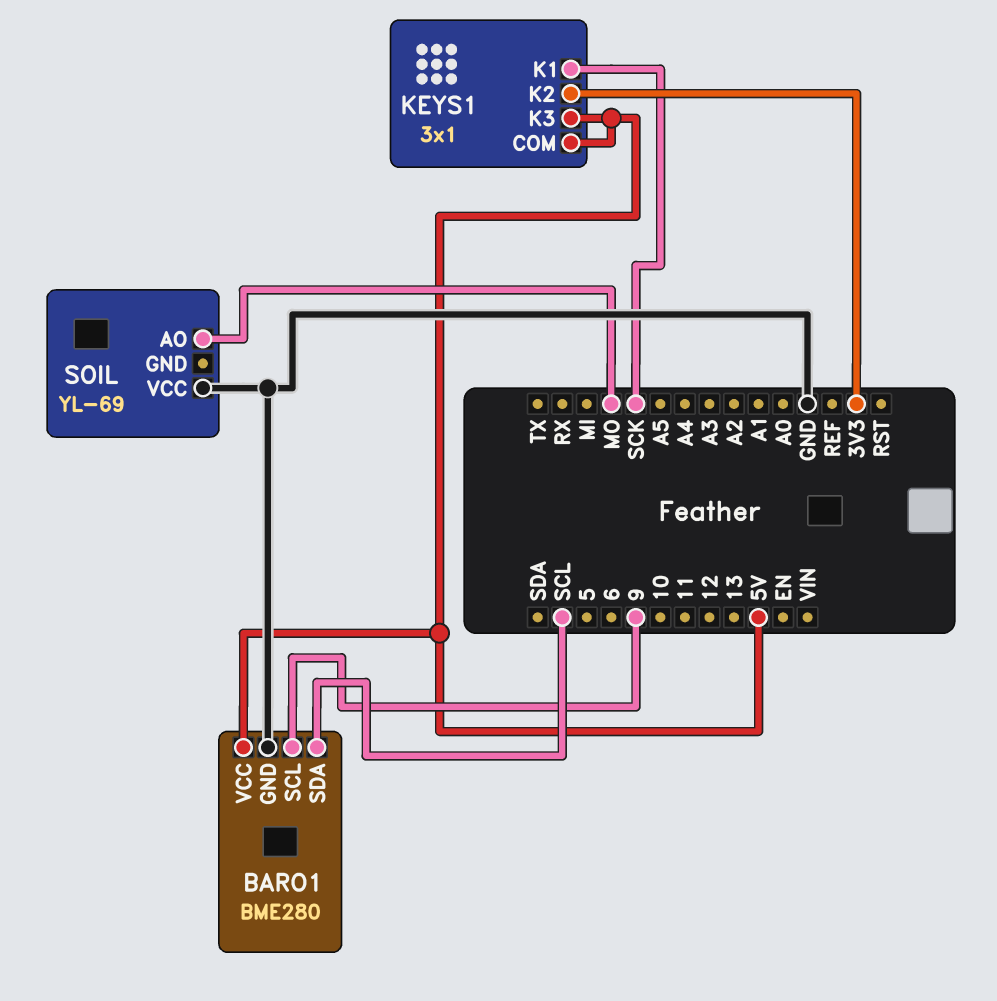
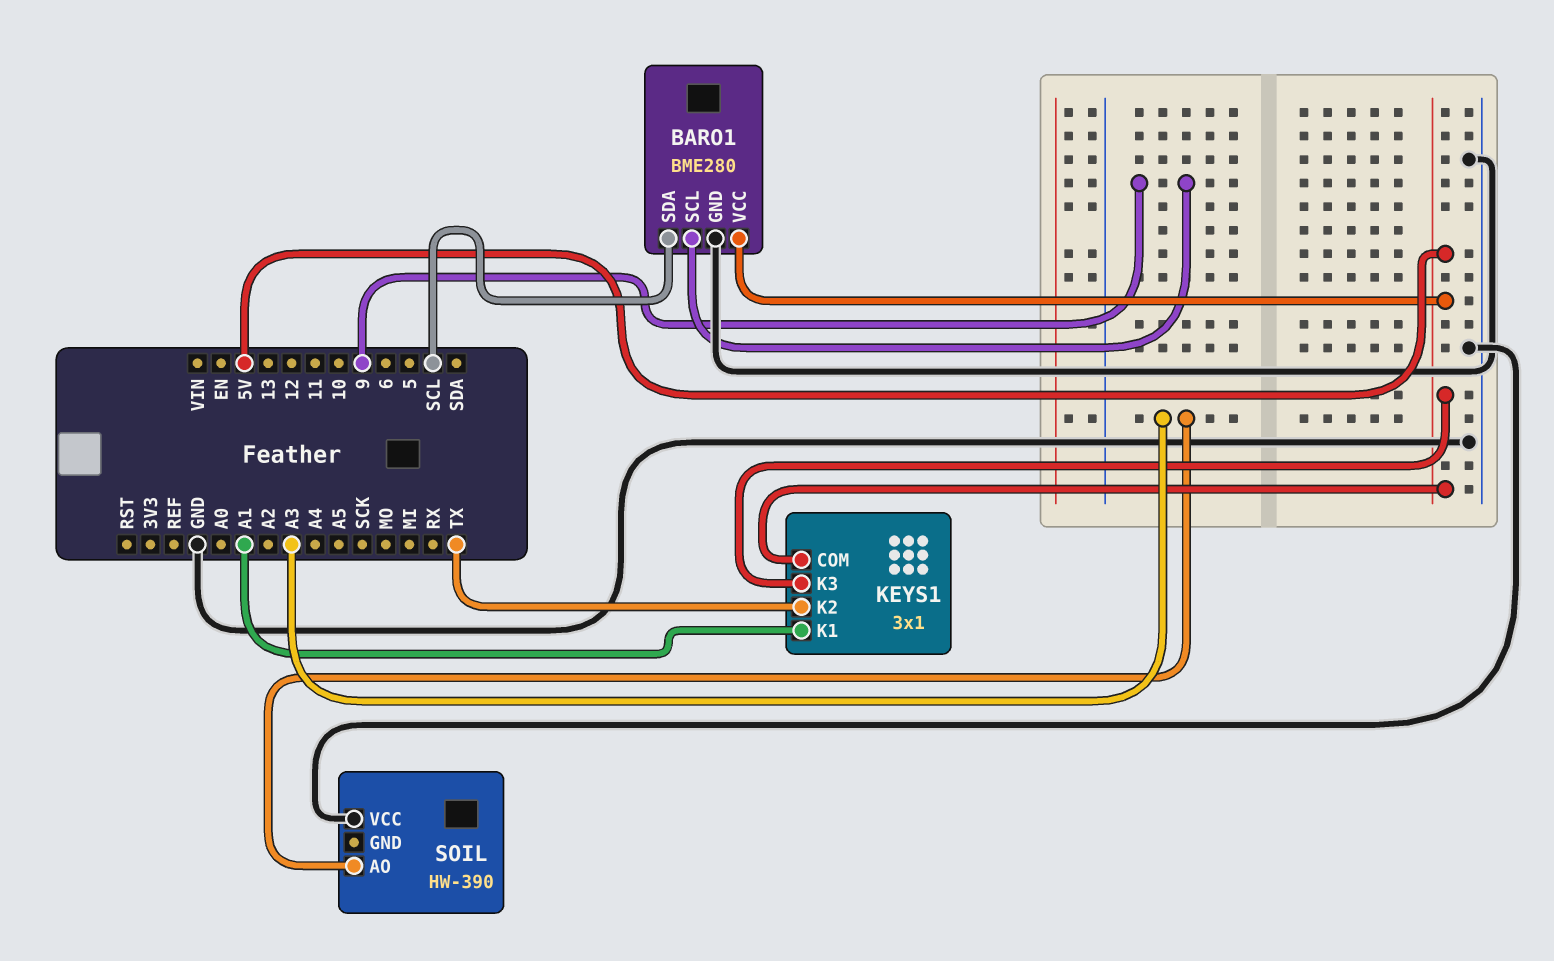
KEYS1 pin K1: SCK -> A1
KEYS1 pin K2: 3V3 -> TX
SOIL: YL-69 -> HW-390
SOIL pin AO: MO -> A3

